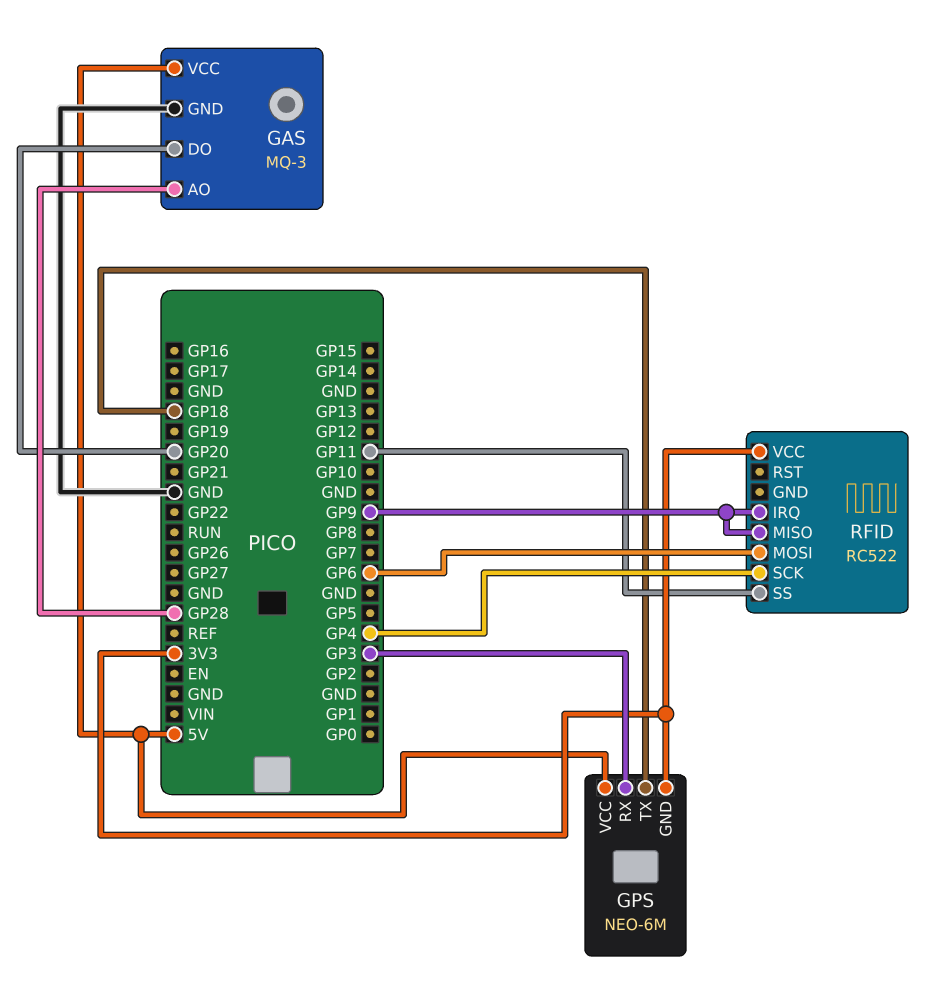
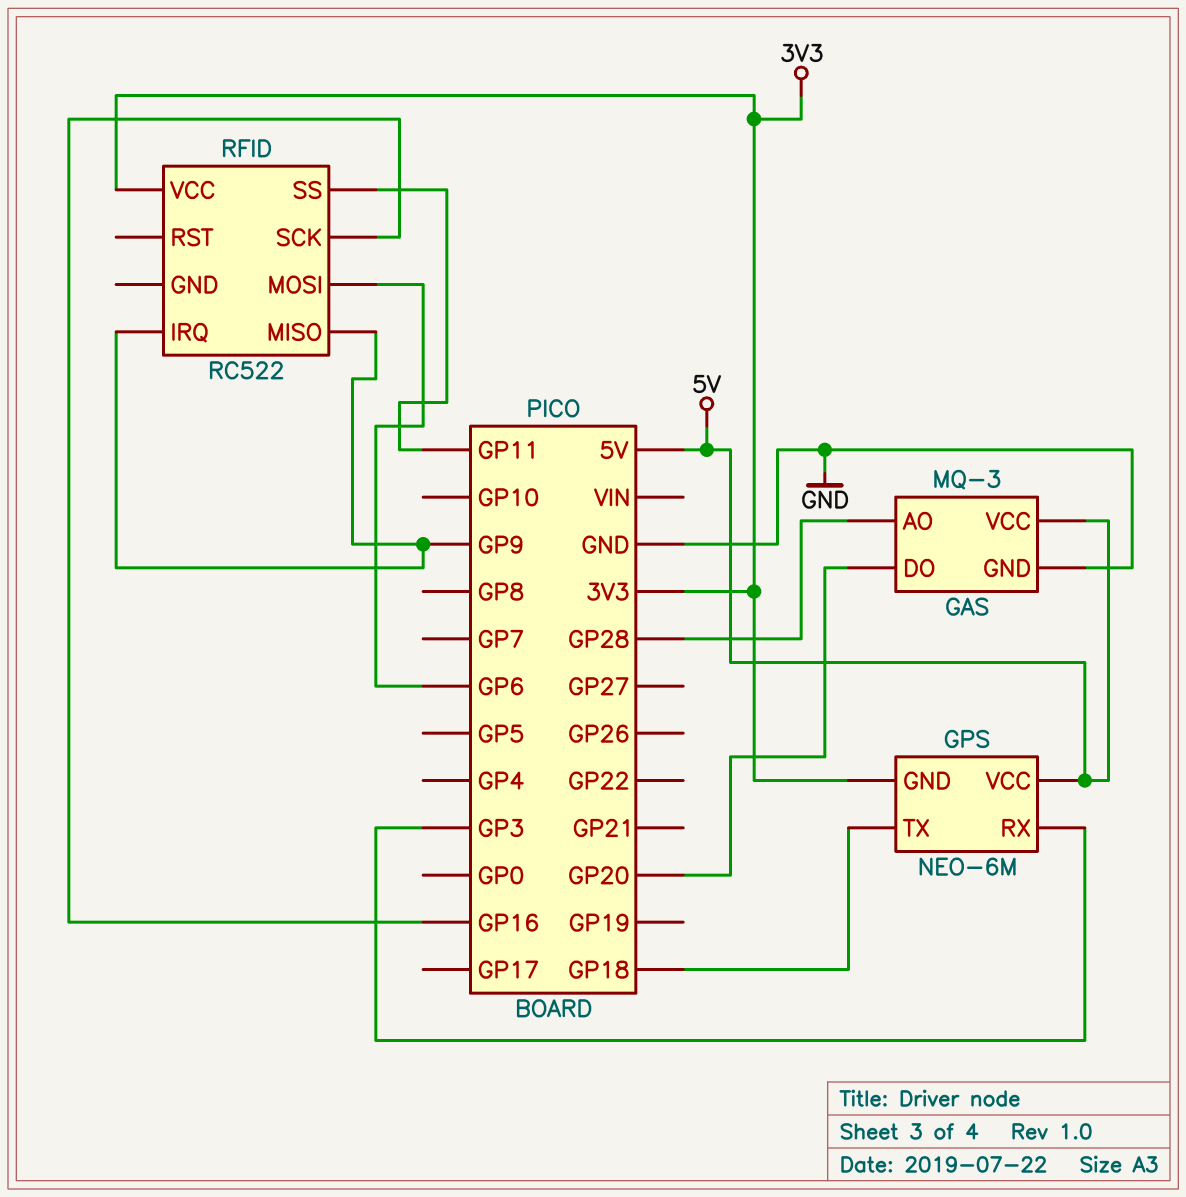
RFID pin SCK: GP4 -> GP16

